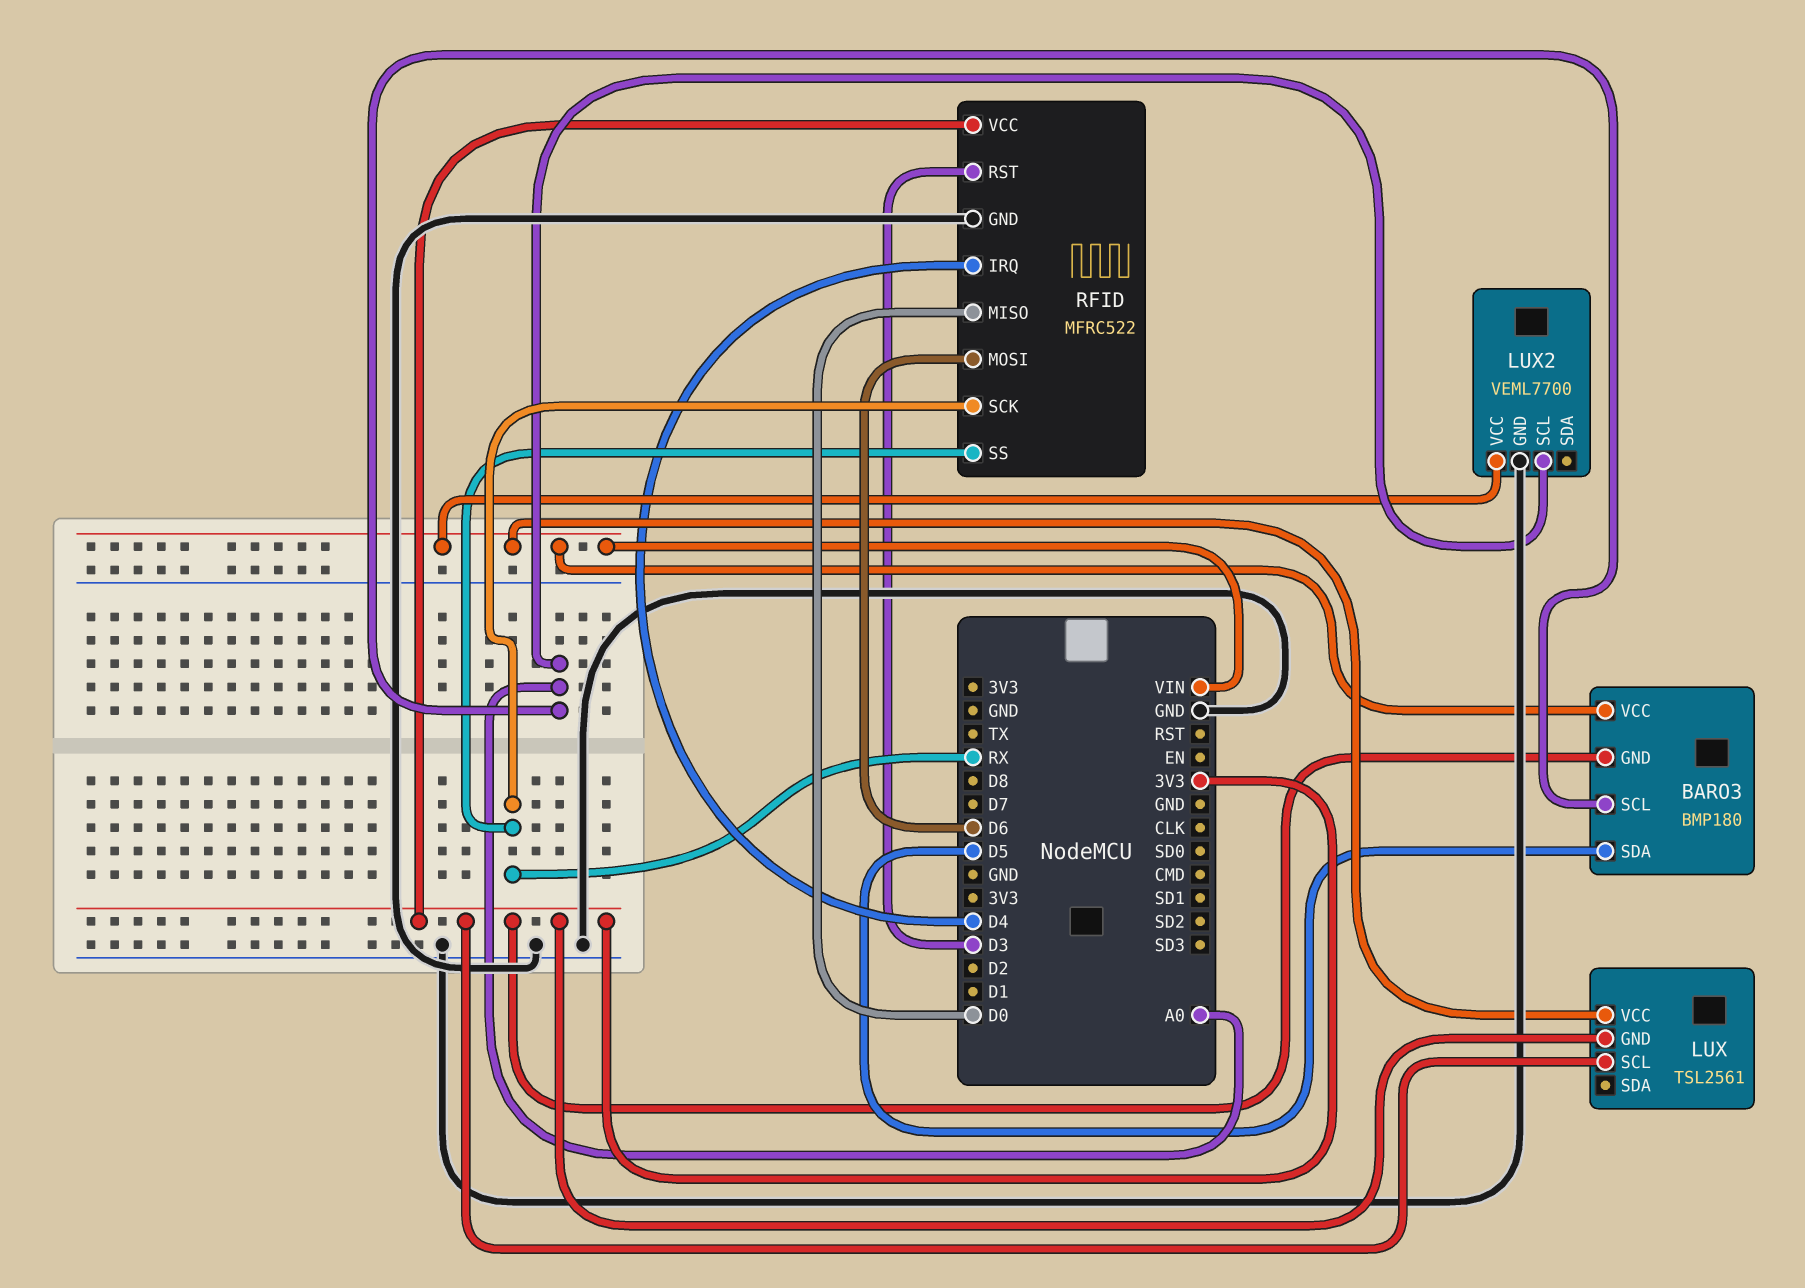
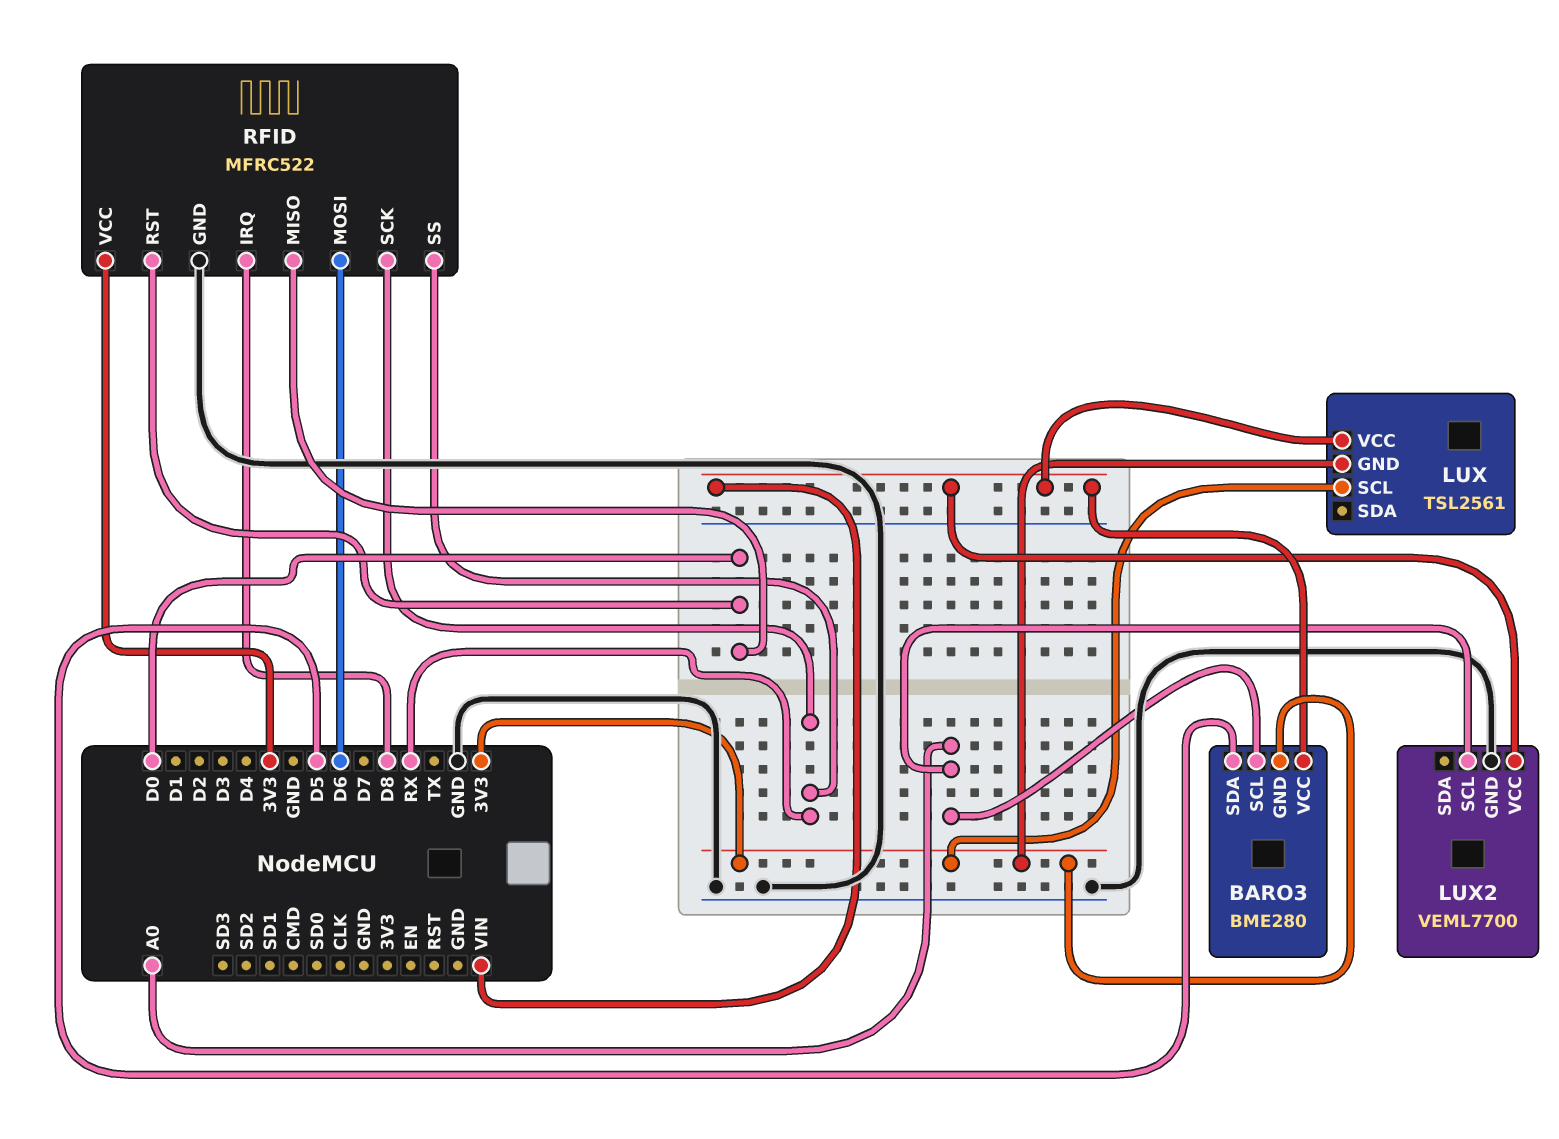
BARO3: BMP180 -> BME280
RFID pin IRQ: D4 -> D8
RFID pin RST: D3 -> D0

